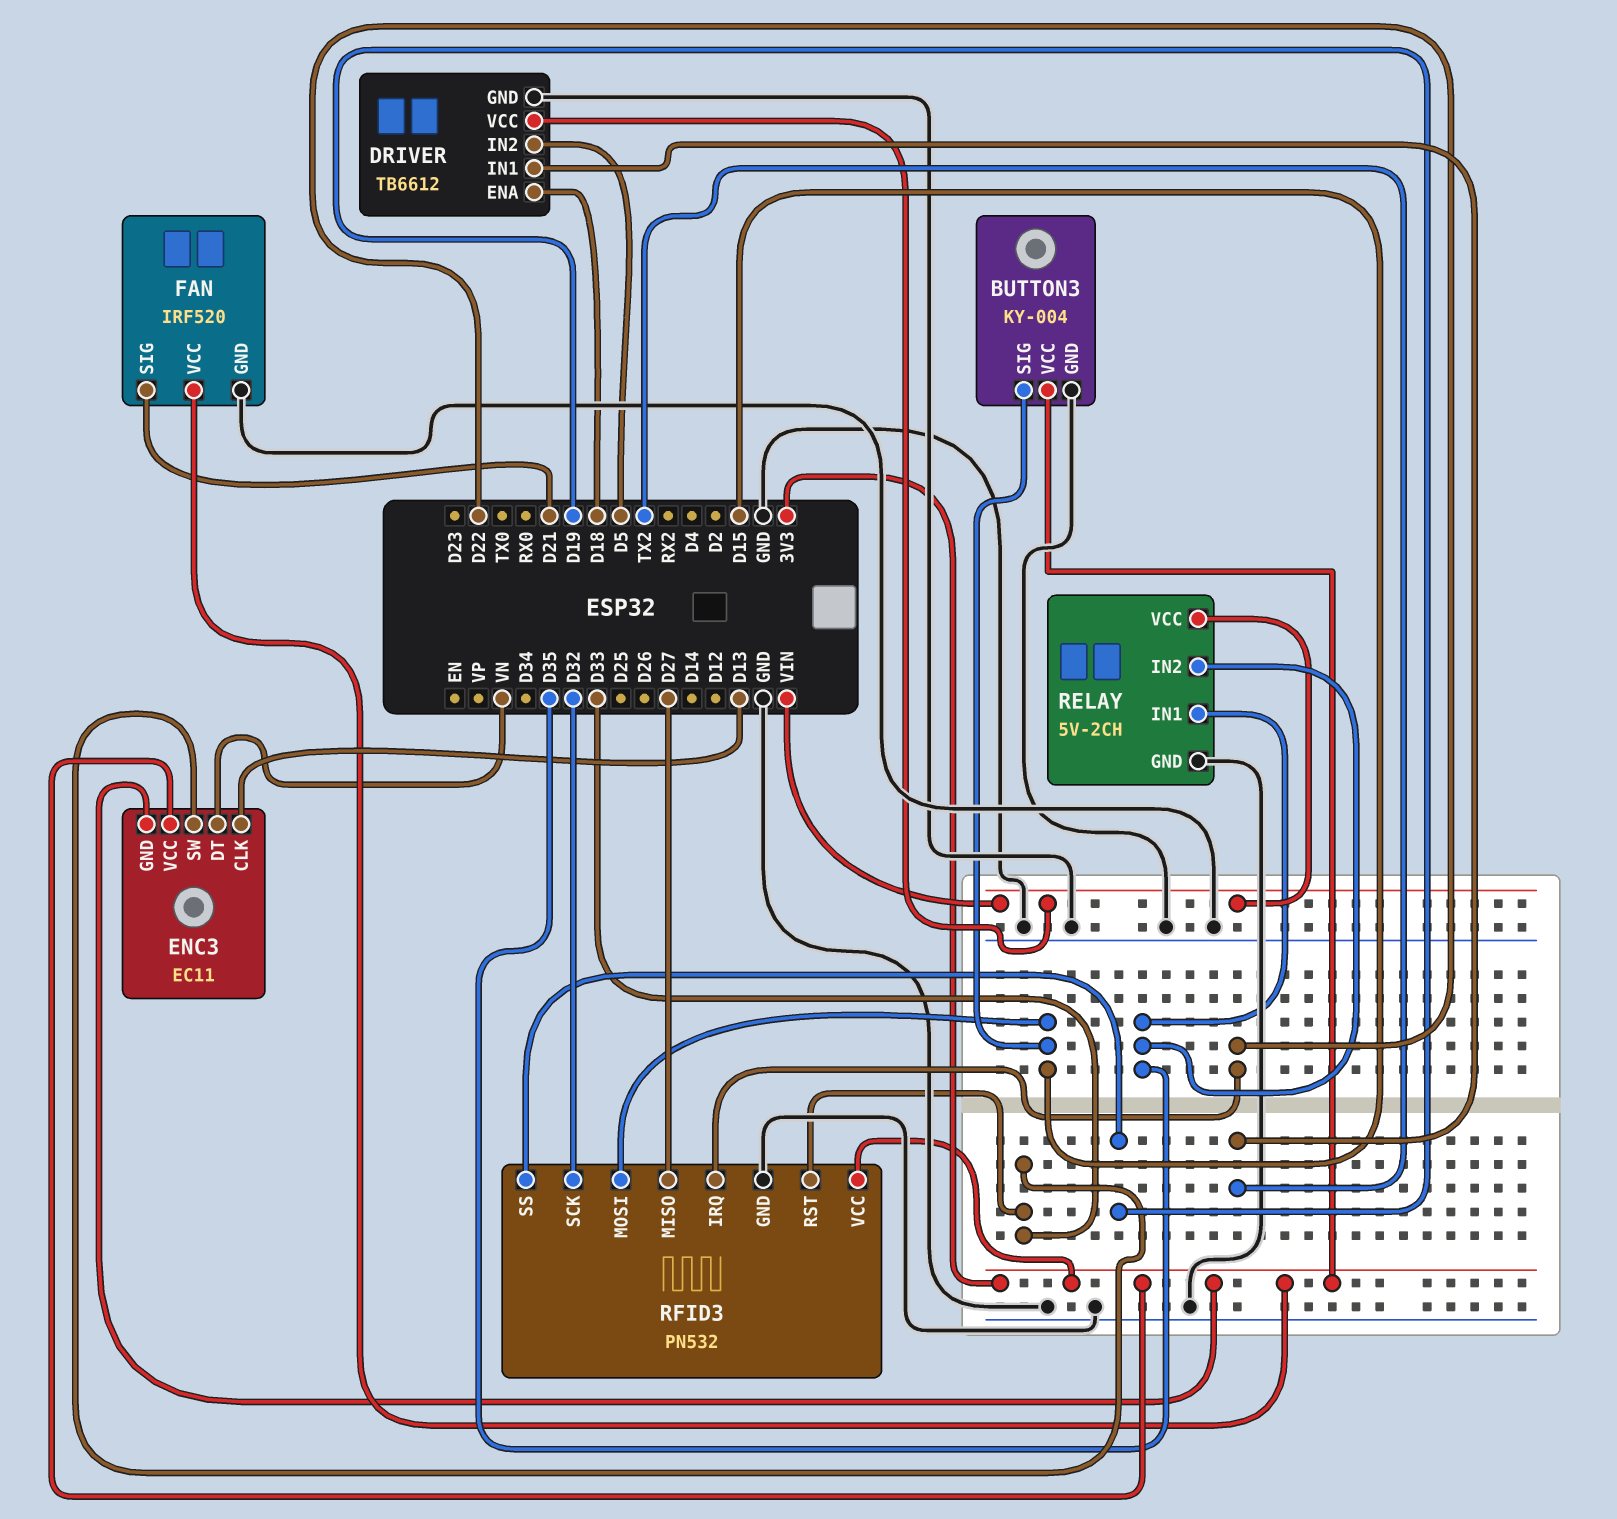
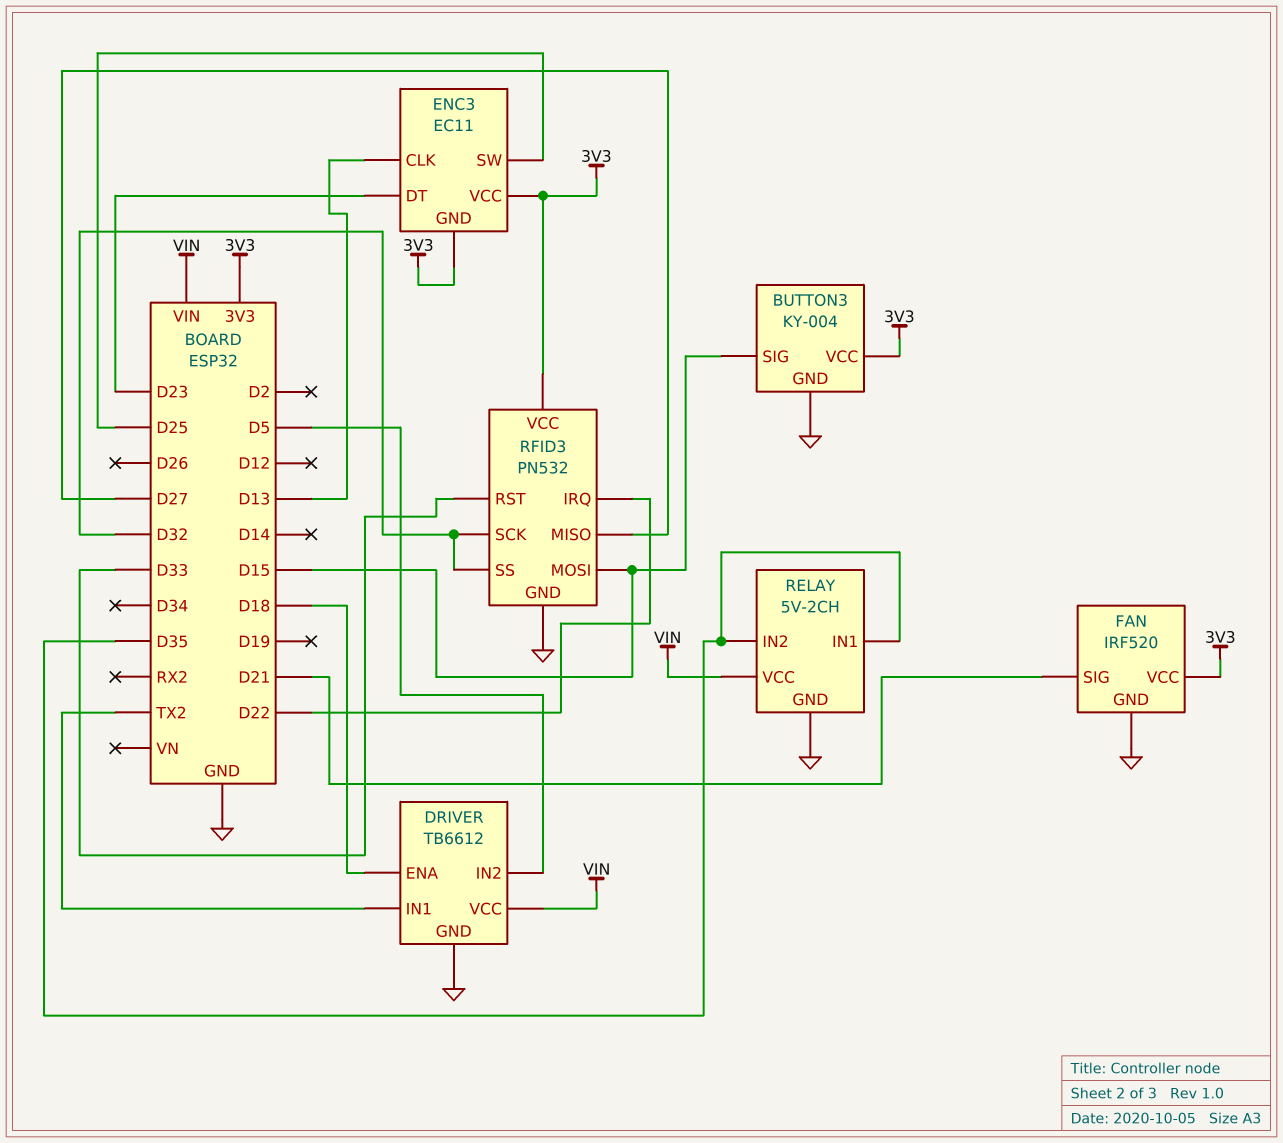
ENC3 pin DT: VN -> D23
ENC3 pin SW: D33 -> D25
RFID3 pin SS: D19 -> D32

